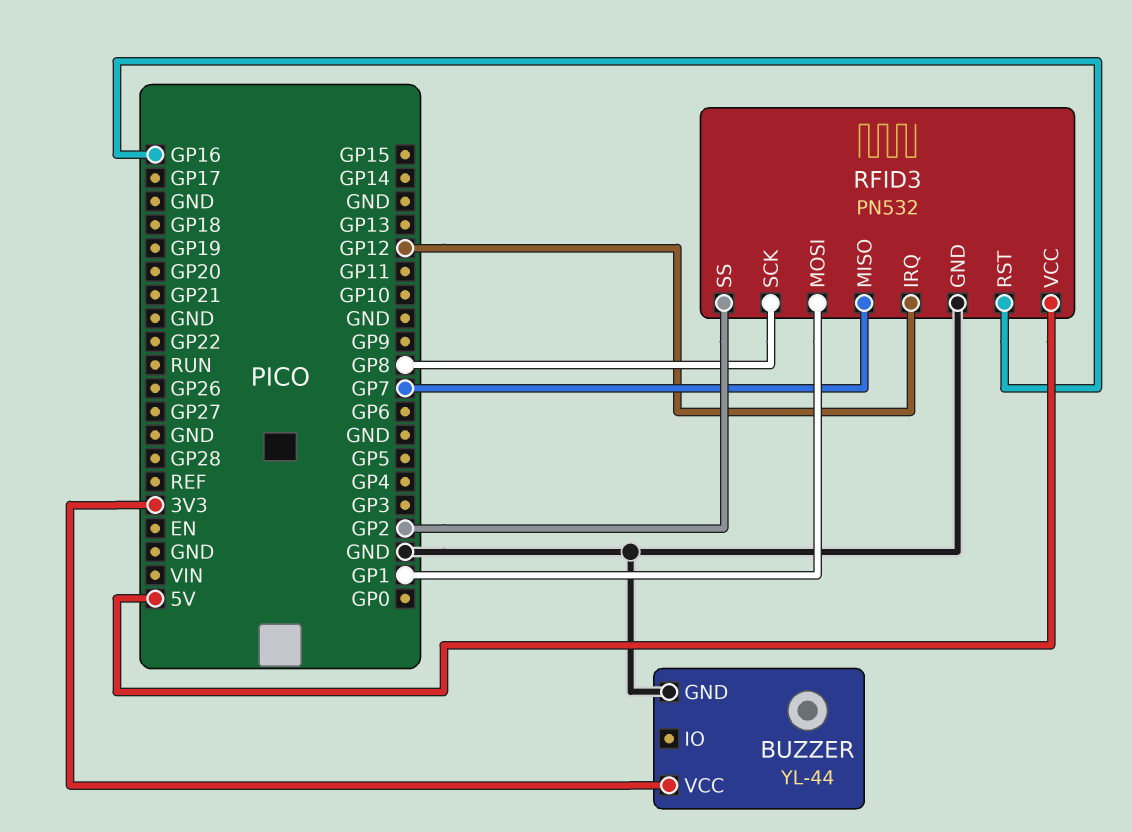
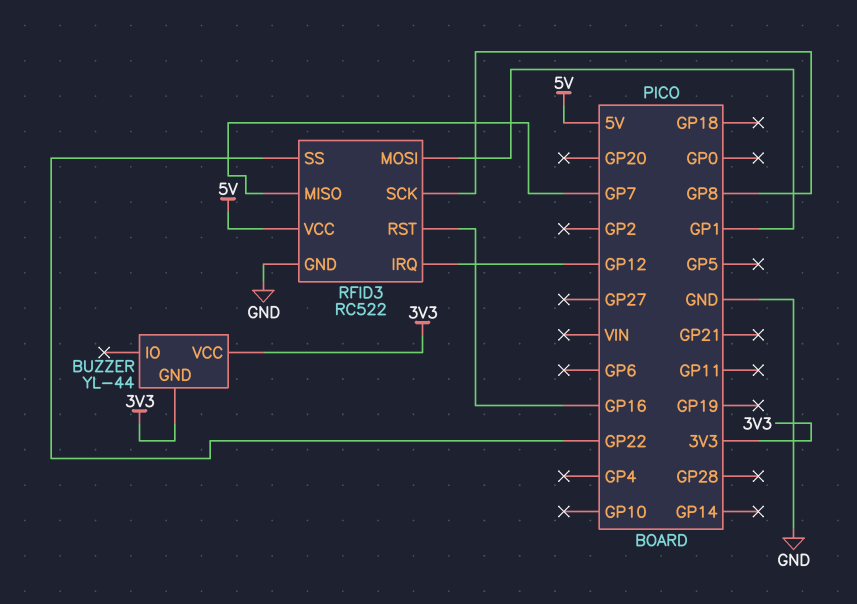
BUZZER pin GND: GND -> 3V3
RFID3: PN532 -> RC522
RFID3 pin SS: GP2 -> GP22

